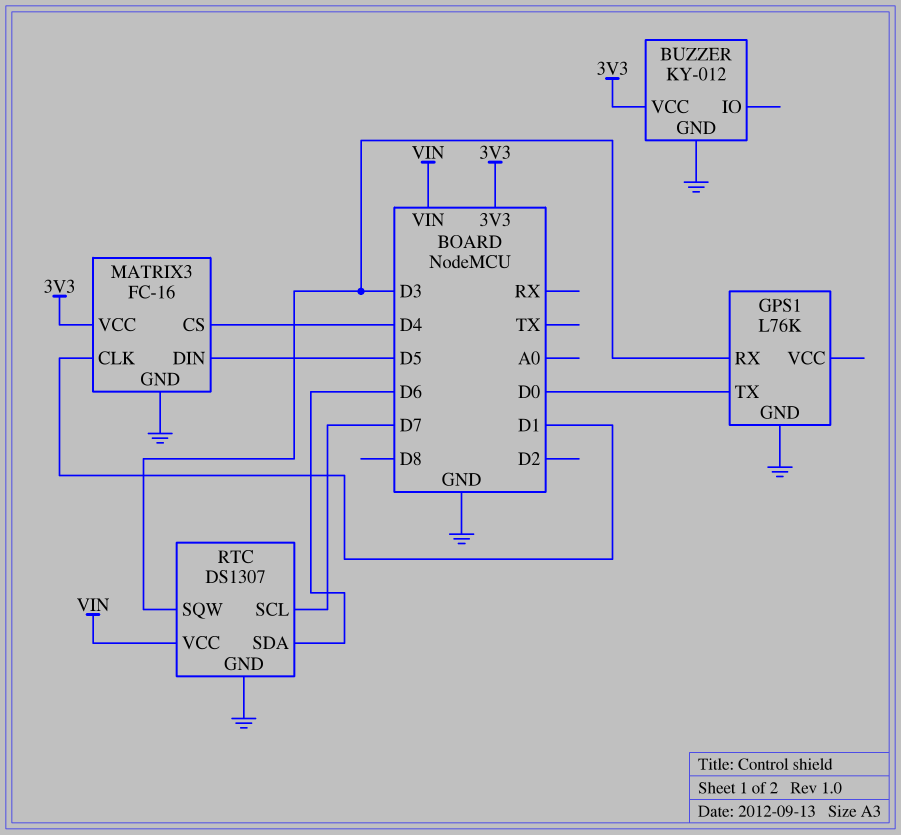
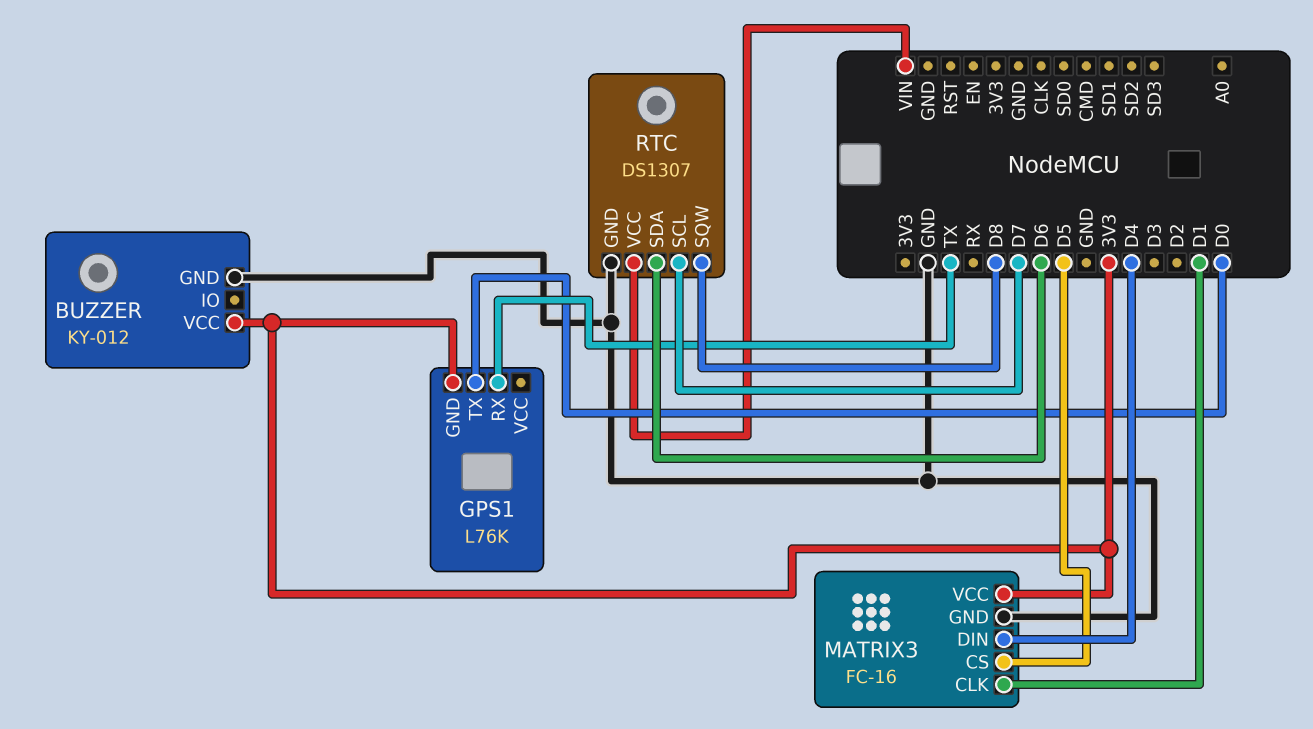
GPS1 pin GND: GND -> 3V3
GPS1 pin RX: D3 -> TX
MATRIX3 pin CS: D4 -> D5
MATRIX3 pin DIN: D5 -> D4
RTC pin SQW: D3 -> D8

